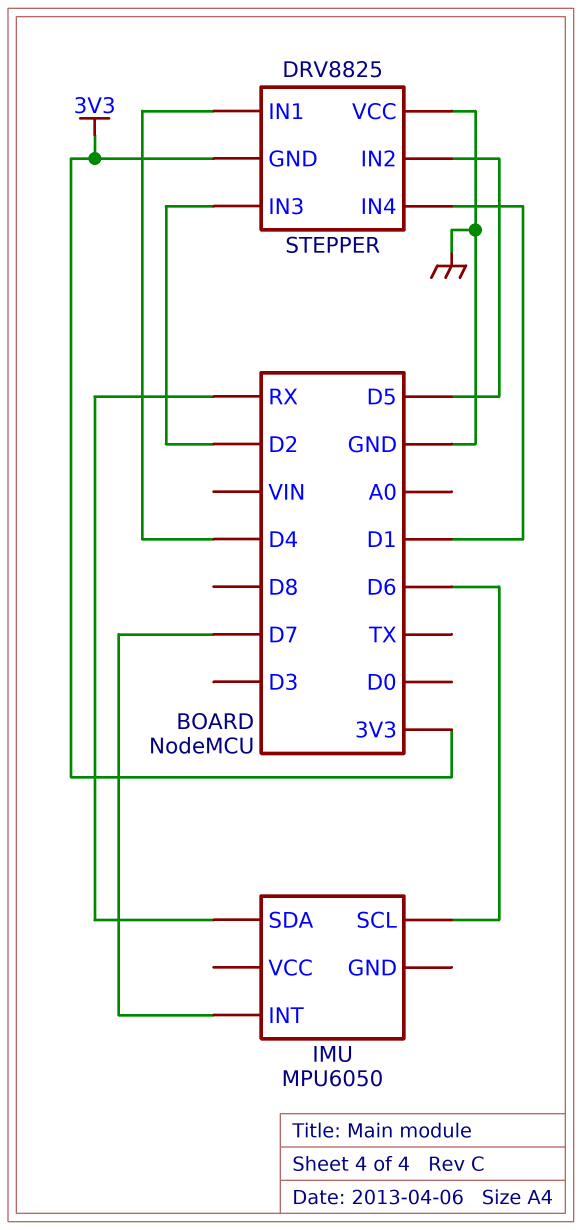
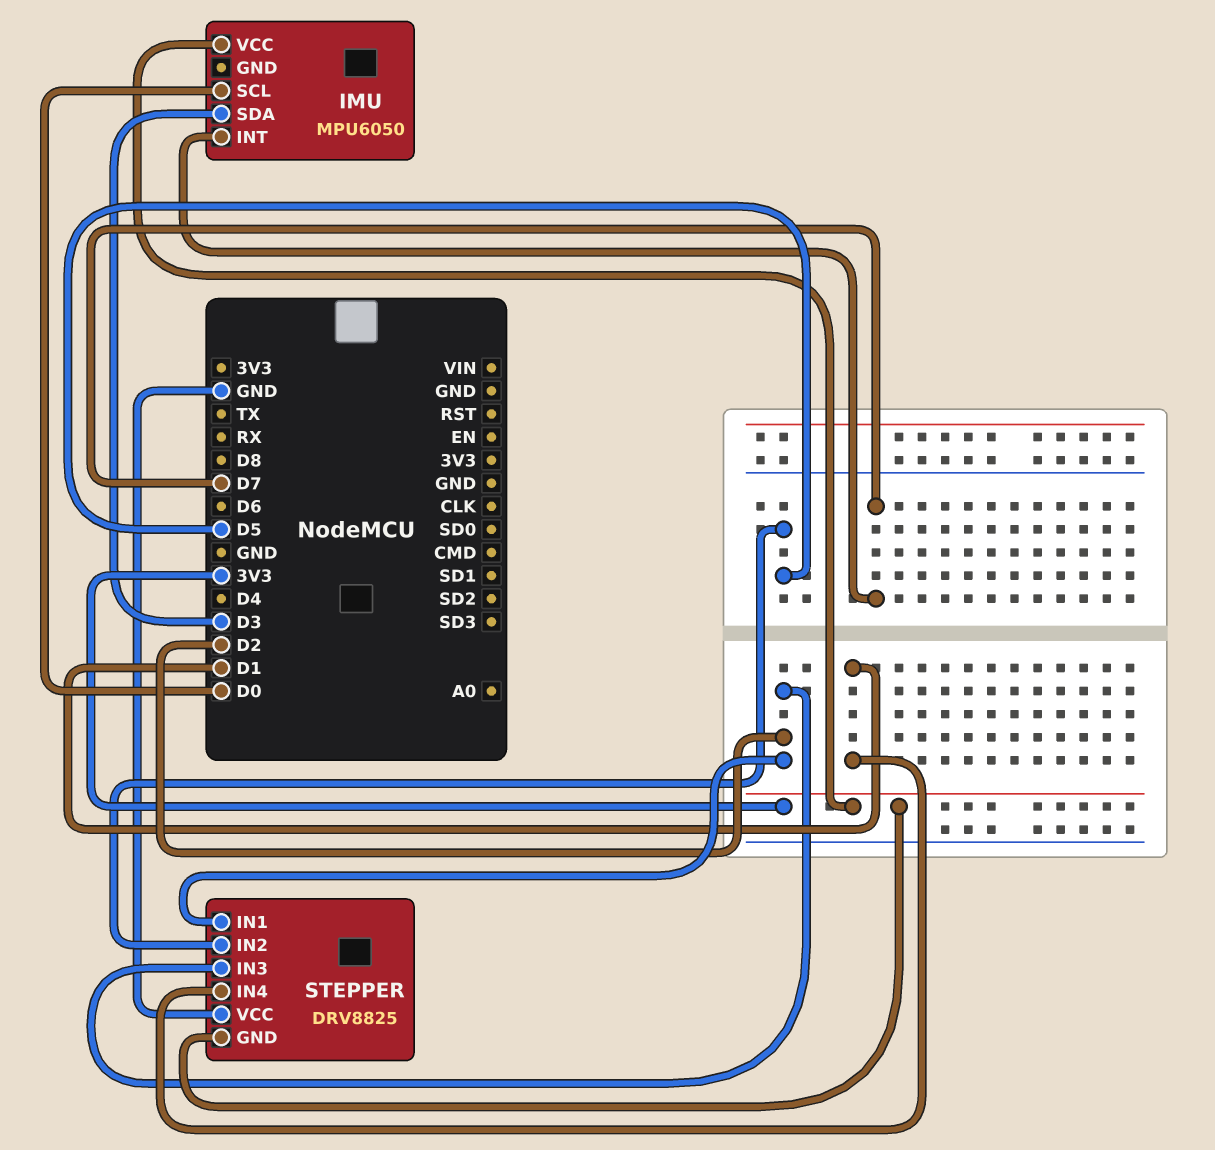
IMU pin SCL: D6 -> D0
IMU pin SDA: RX -> D3
IMU pin VCC: none -> 3V3
STEPPER pin IN1: D4 -> D2

